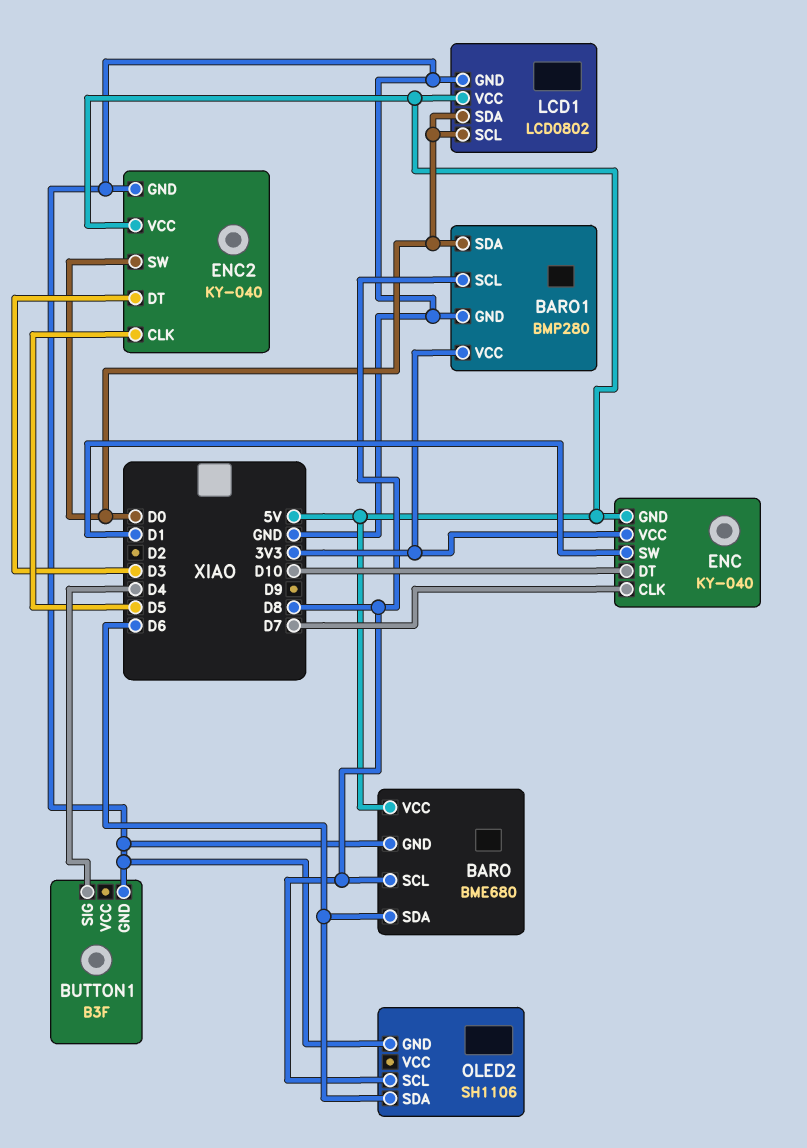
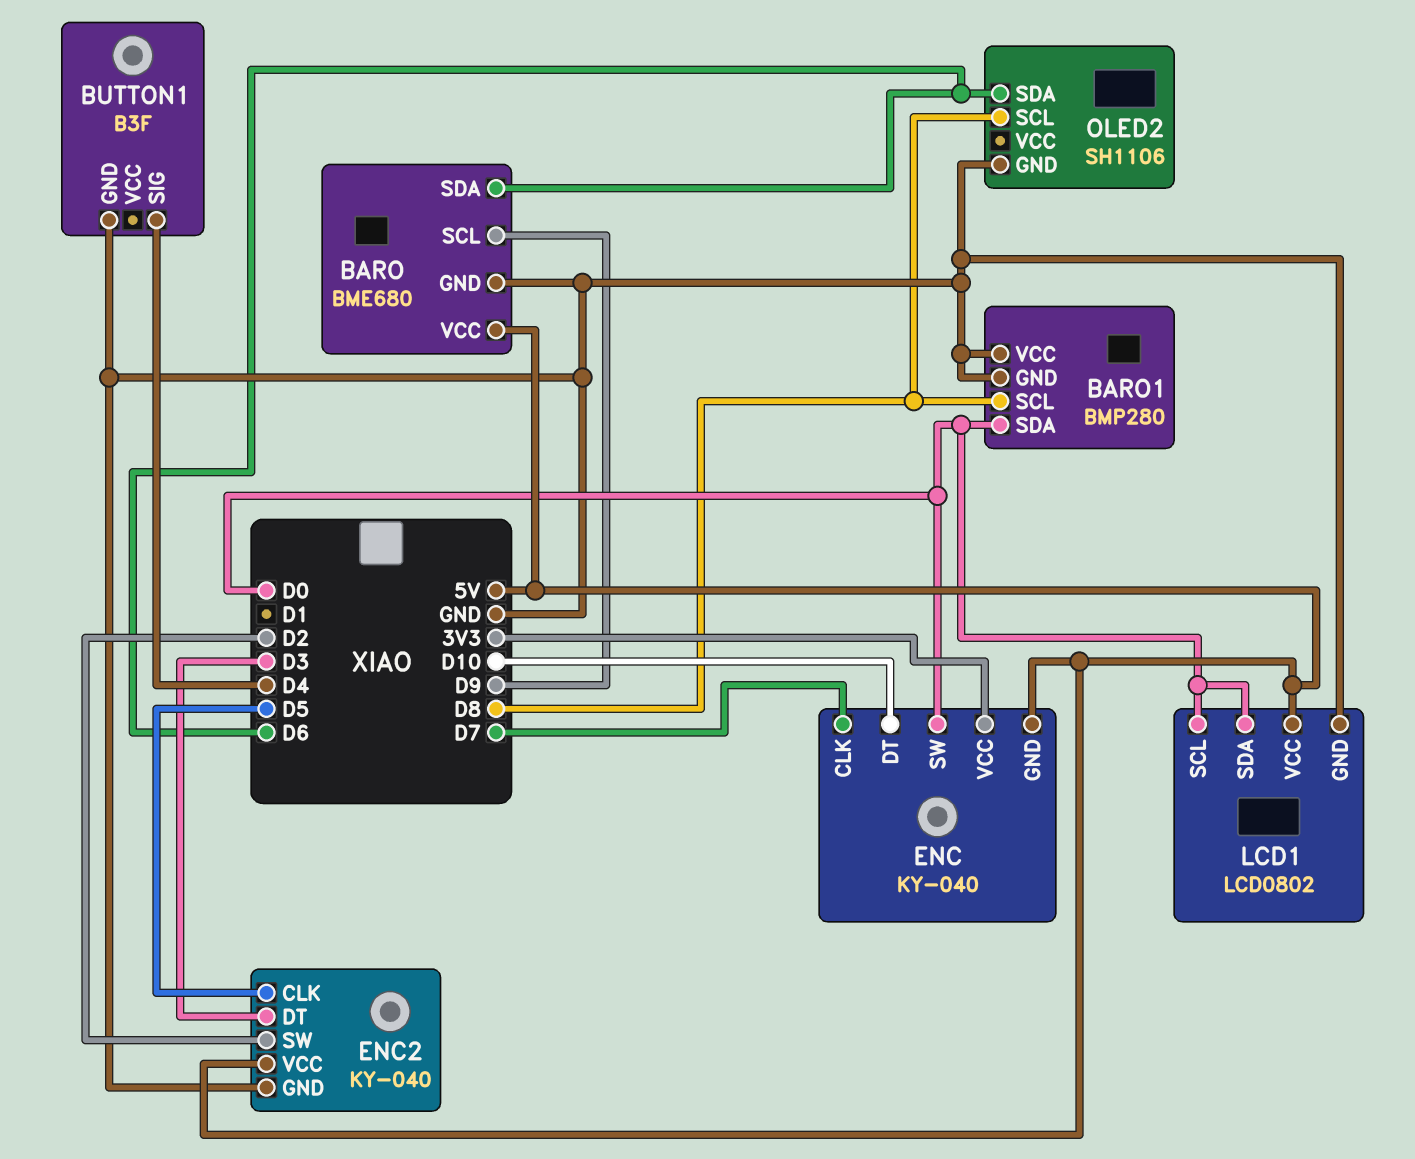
BARO pin SCL: D8 -> D9
BARO1 pin VCC: 3V3 -> GND
ENC pin SW: D1 -> D0
ENC2 pin SW: D0 -> D2

